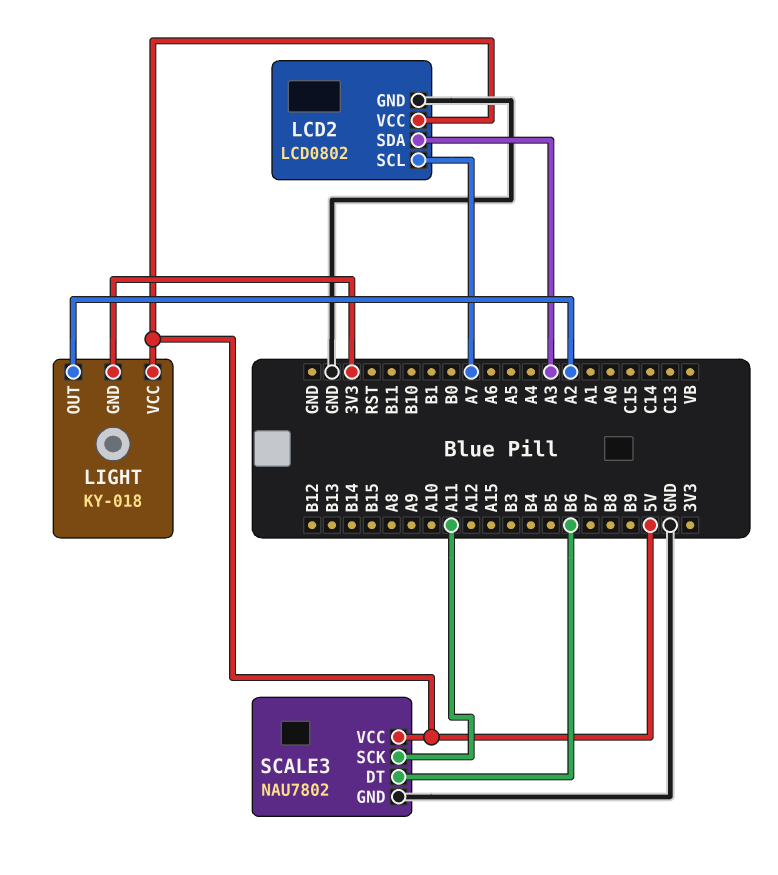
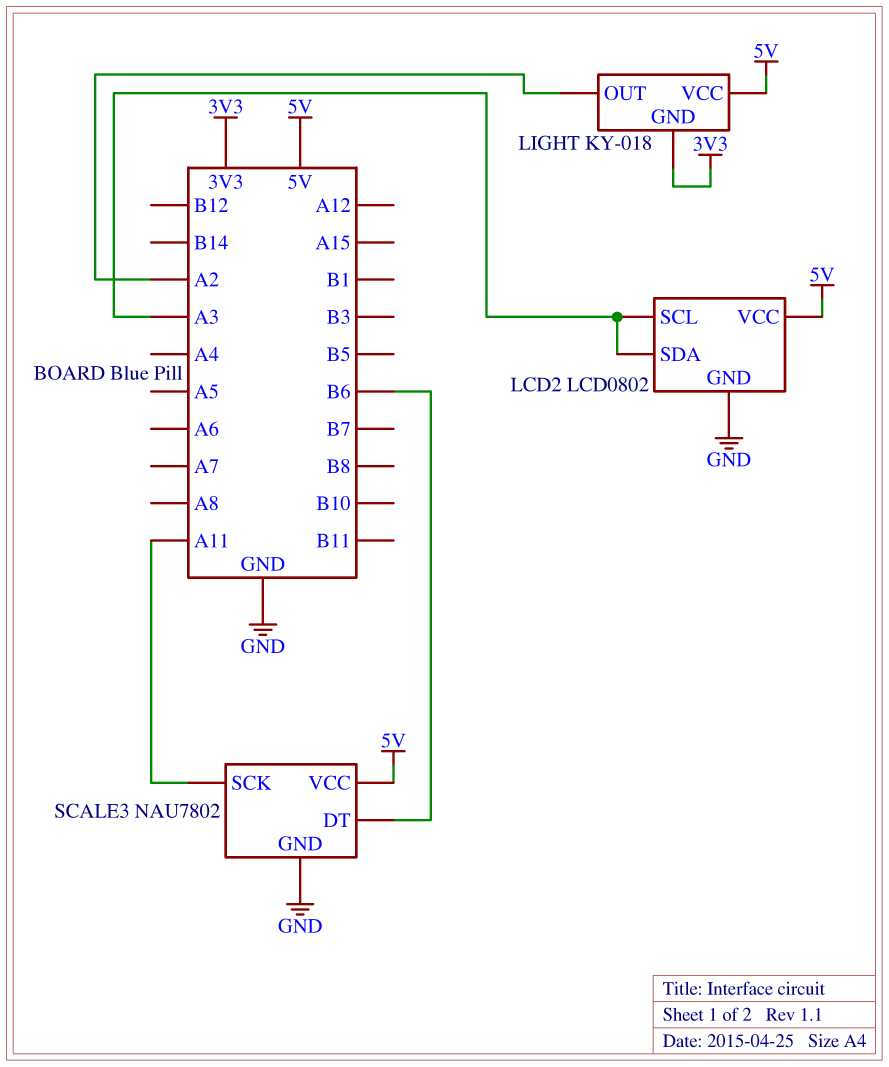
LCD2 pin SCL: A7 -> A3

